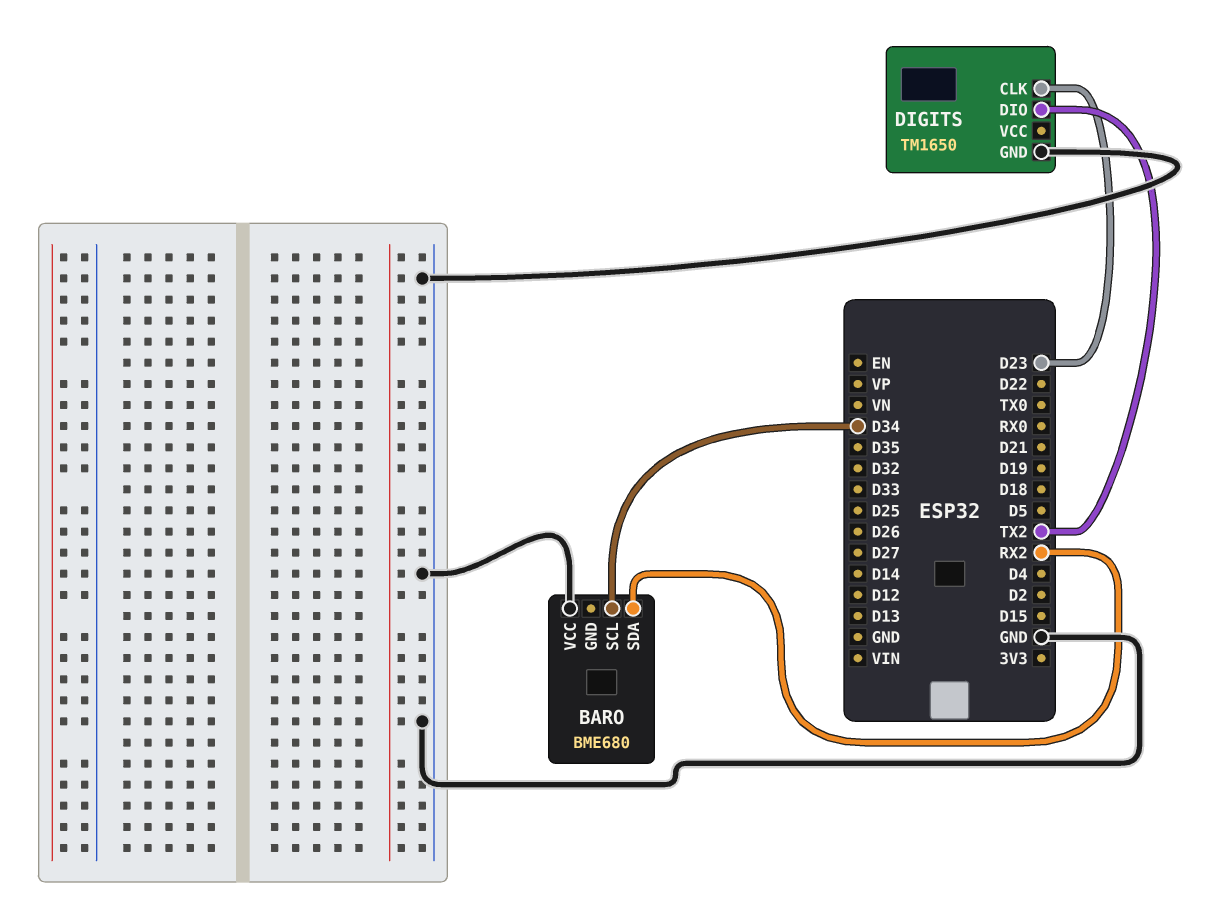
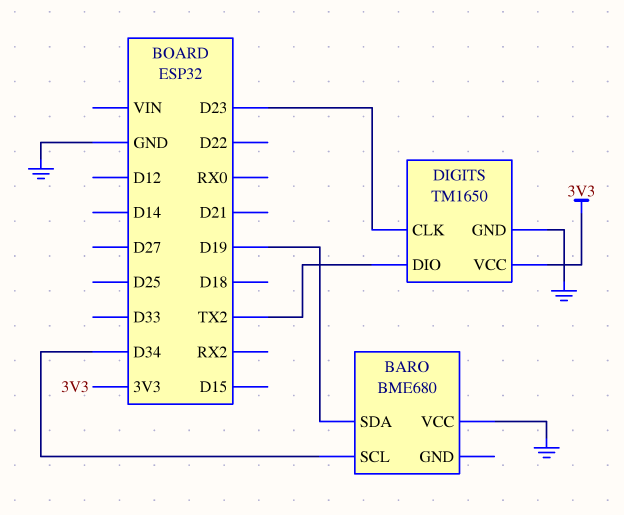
BARO pin SDA: RX2 -> D19
DIGITS pin VCC: none -> 3V3

